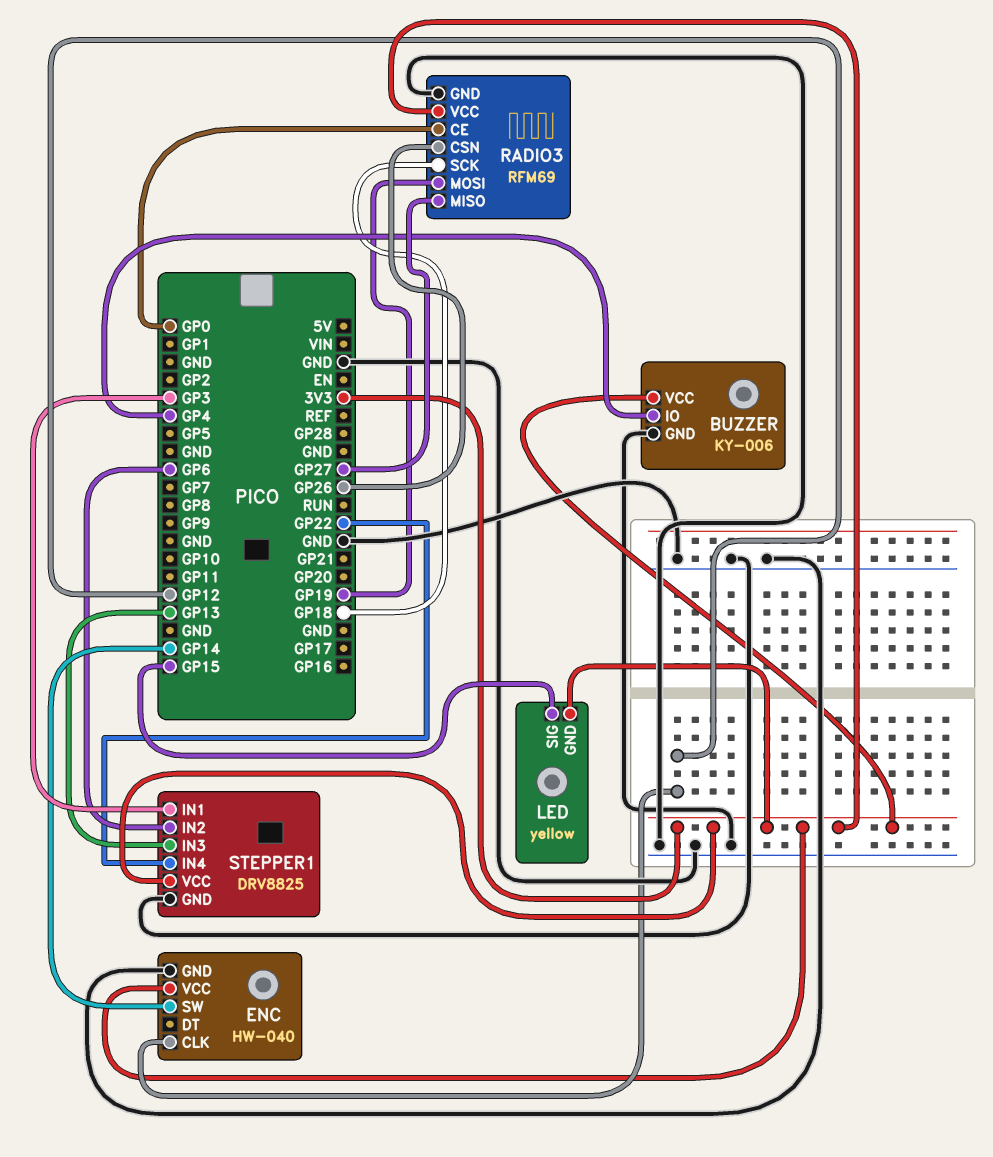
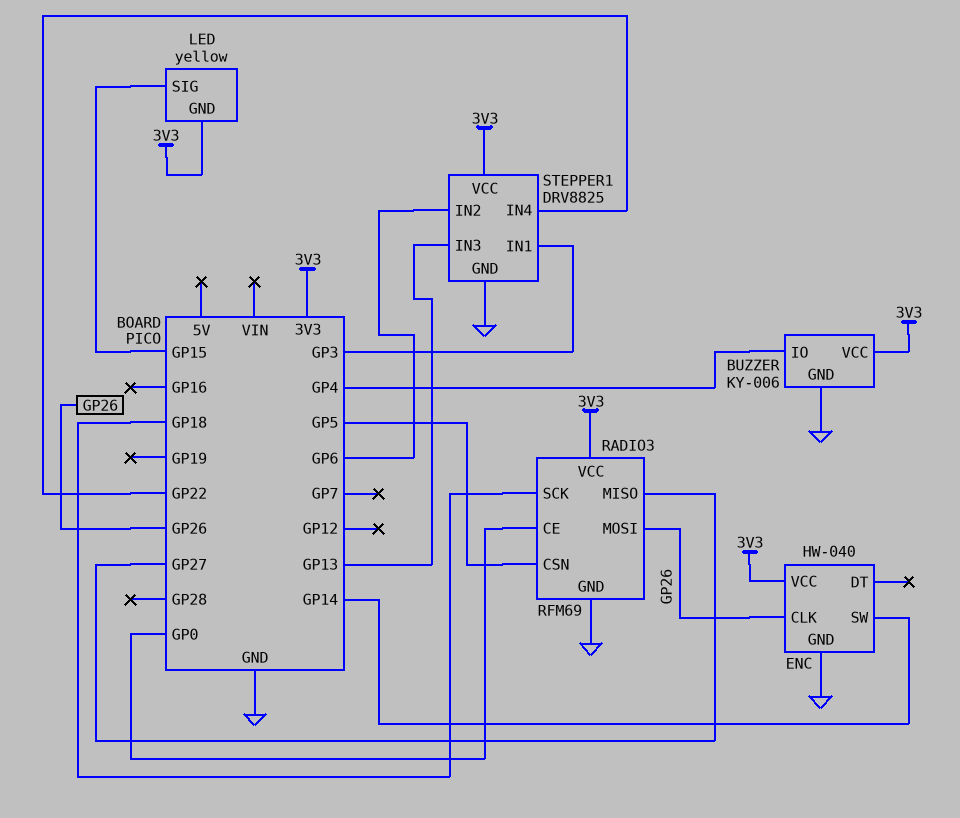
ENC pin CLK: GP12 -> GP26
RADIO3 pin CSN: GP26 -> GP5
RADIO3 pin MOSI: GP19 -> GP26

